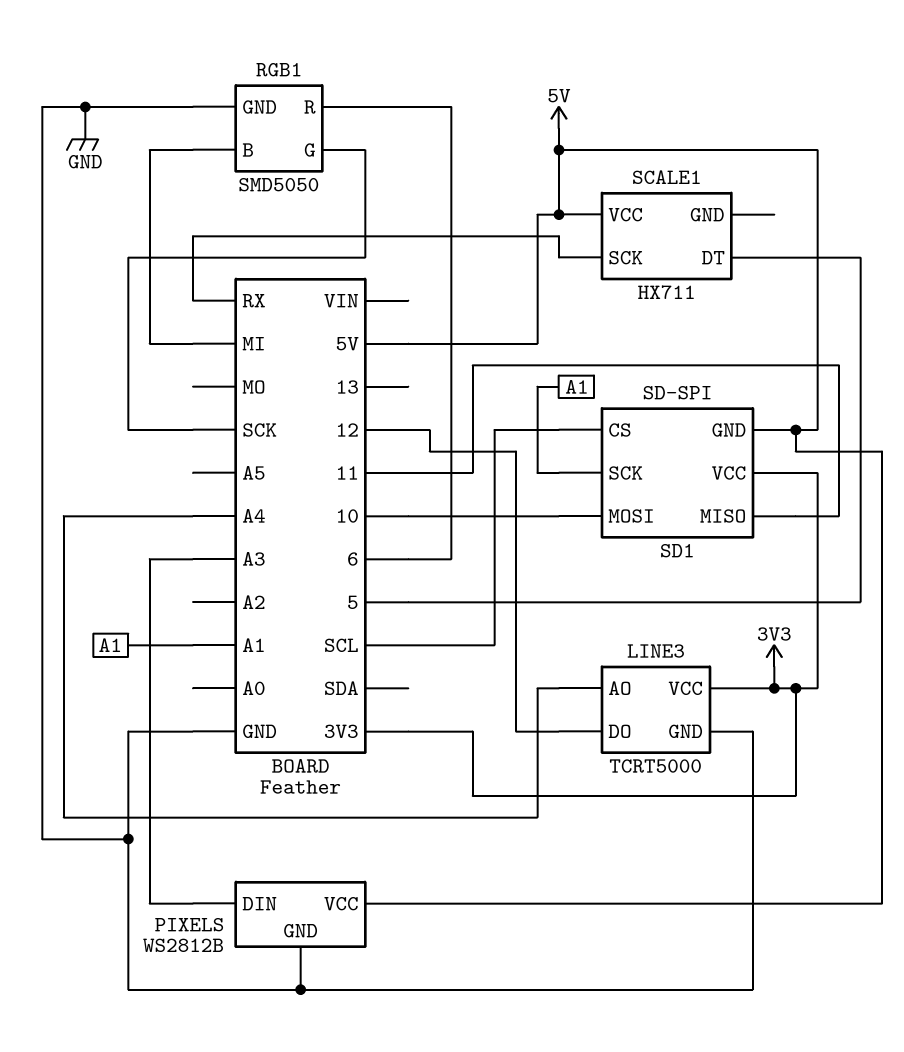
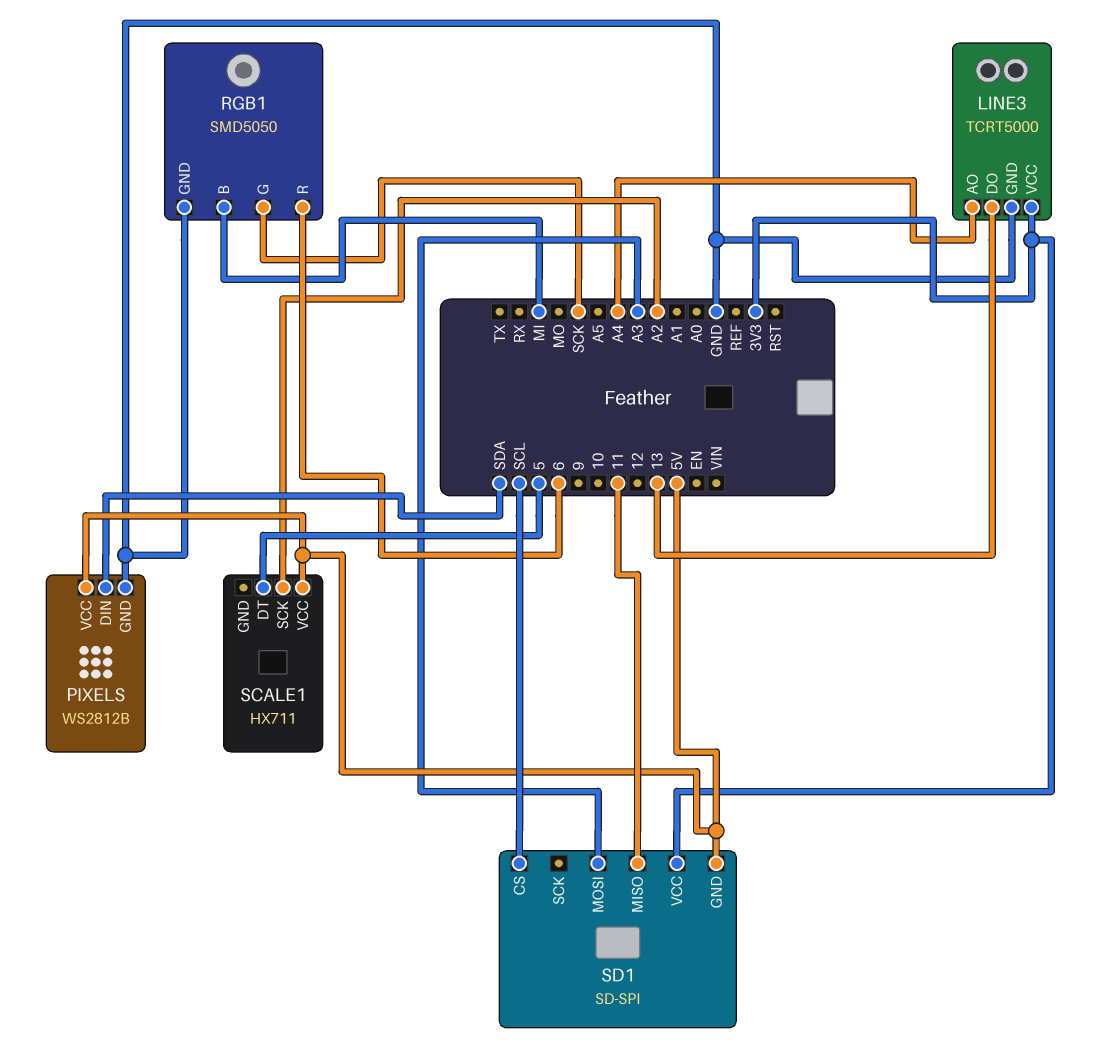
LINE3 pin DO: 12 -> 13
PIXELS pin DIN: A3 -> SDA
SCALE1 pin SCK: RX -> A2
SD1 pin MOSI: 10 -> A3
SD1 pin SCK: A1 -> none

